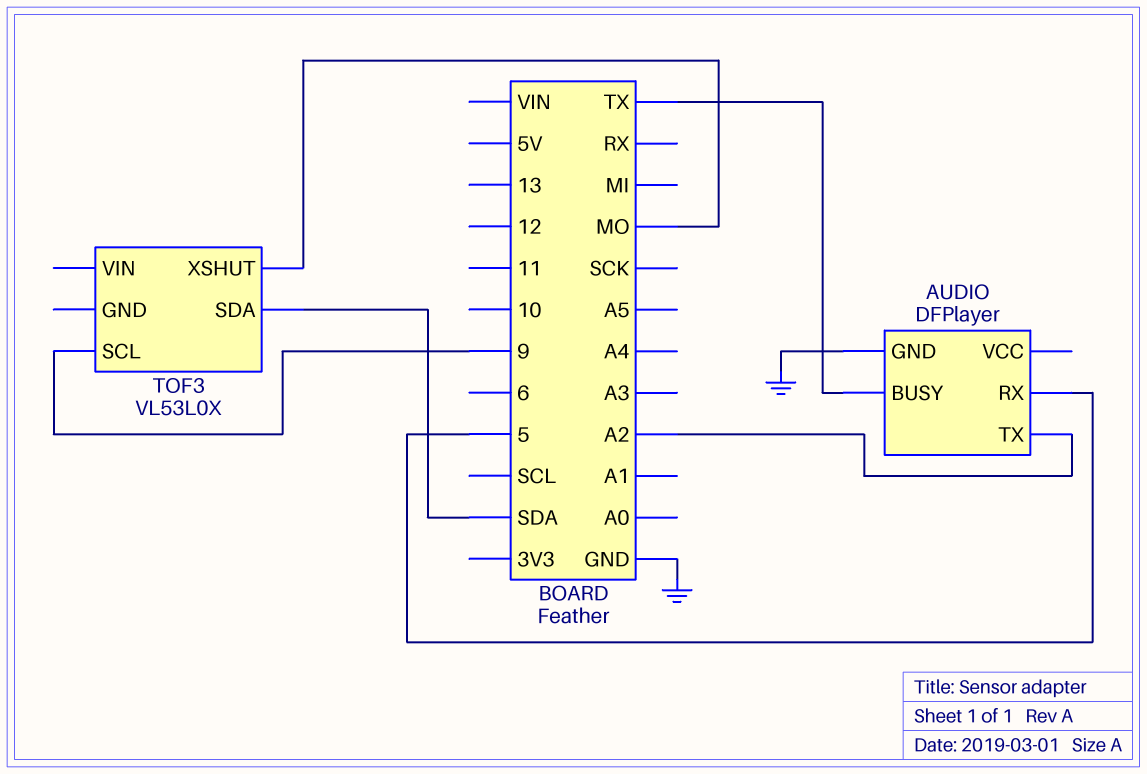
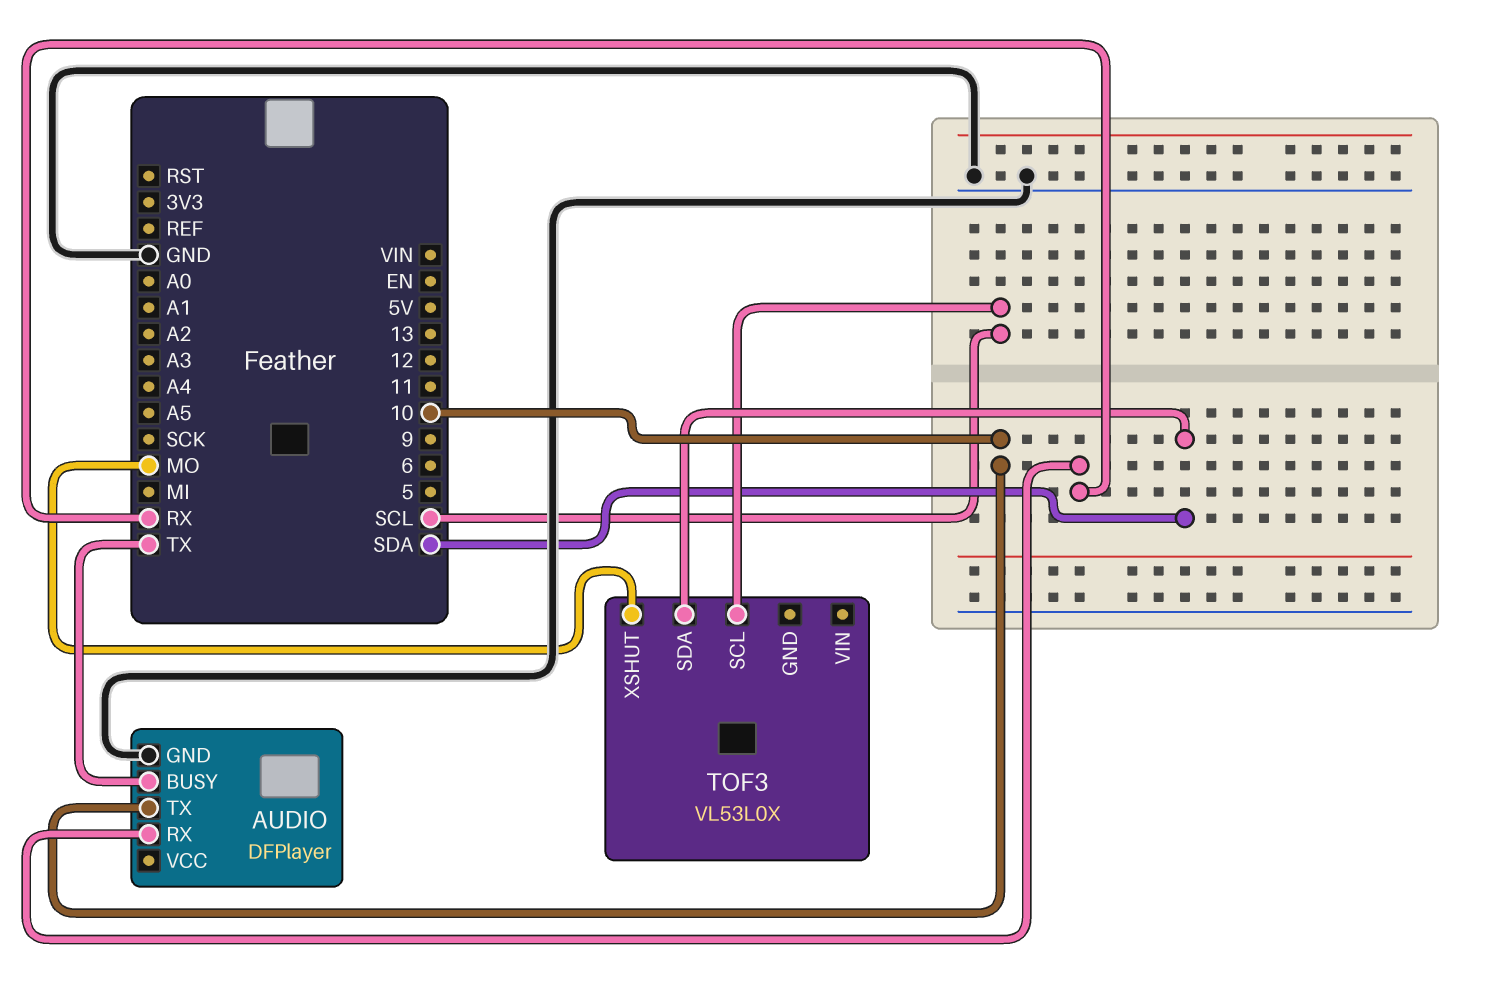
AUDIO pin RX: 5 -> RX
AUDIO pin TX: A2 -> 10
TOF3 pin SCL: 9 -> SCL

